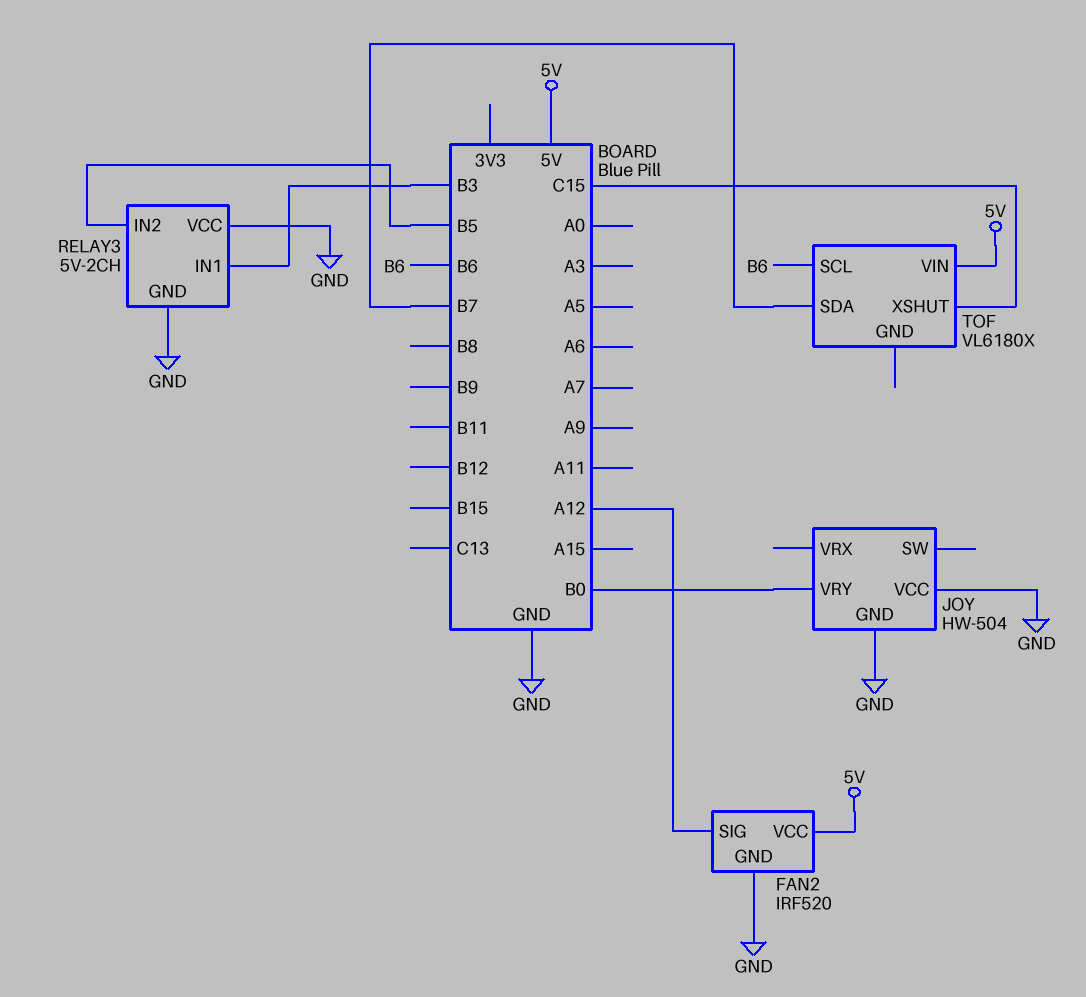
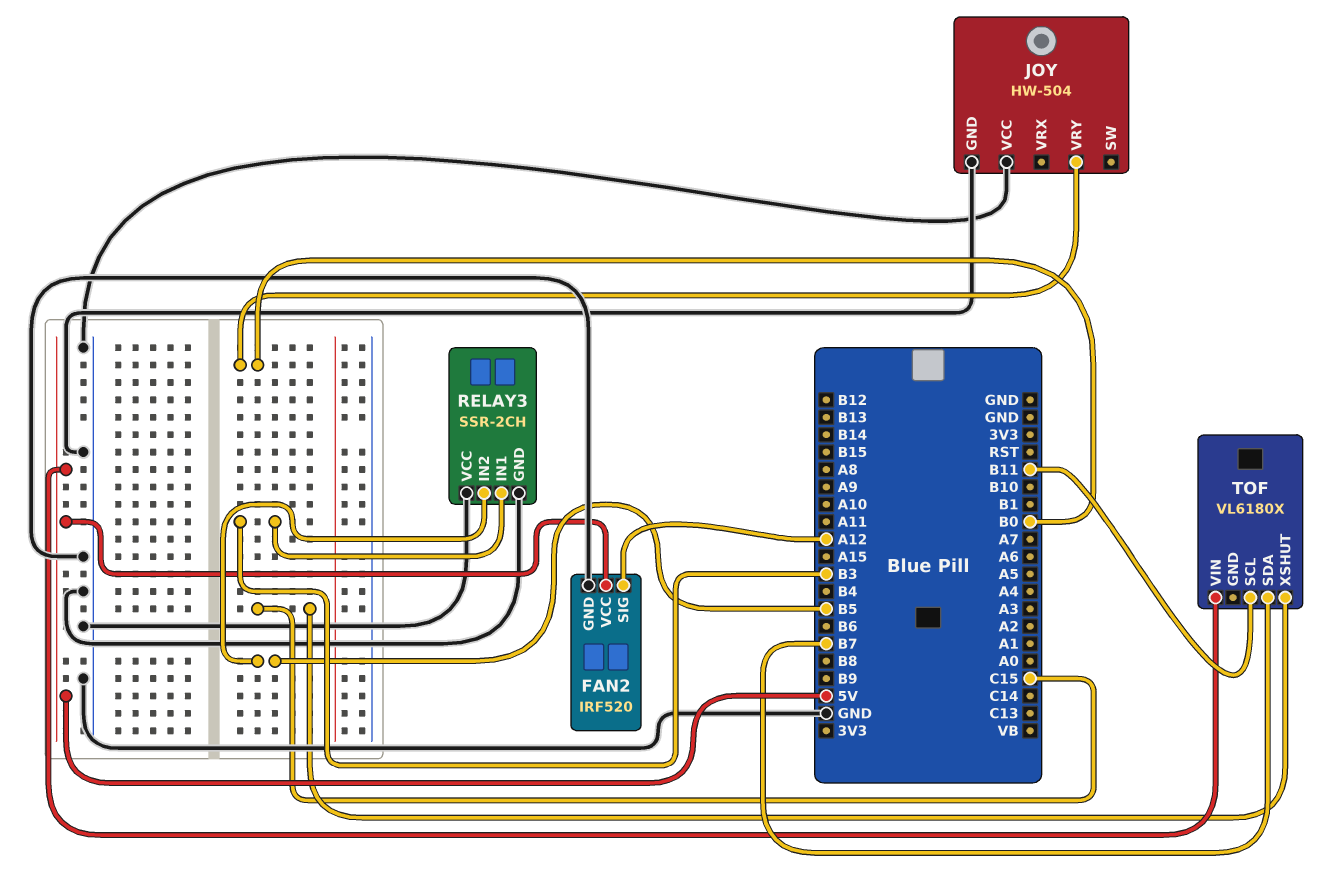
RELAY3: 5V-2CH -> SSR-2CH
TOF pin SCL: B6 -> B11

